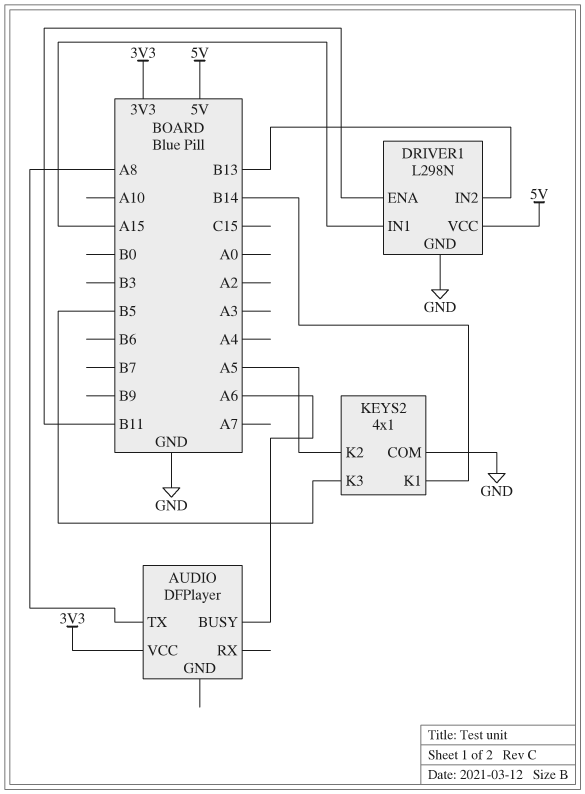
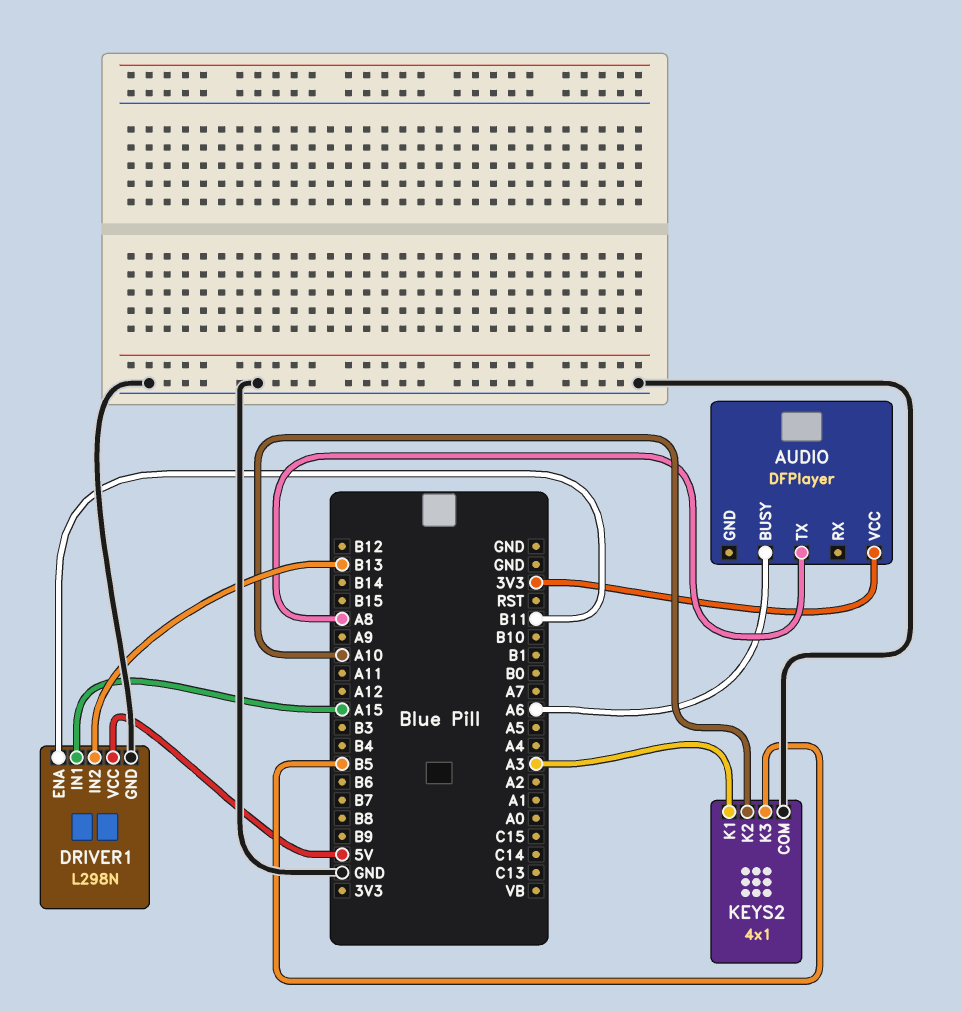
KEYS2 pin K1: B14 -> A3
KEYS2 pin K2: A5 -> A10

